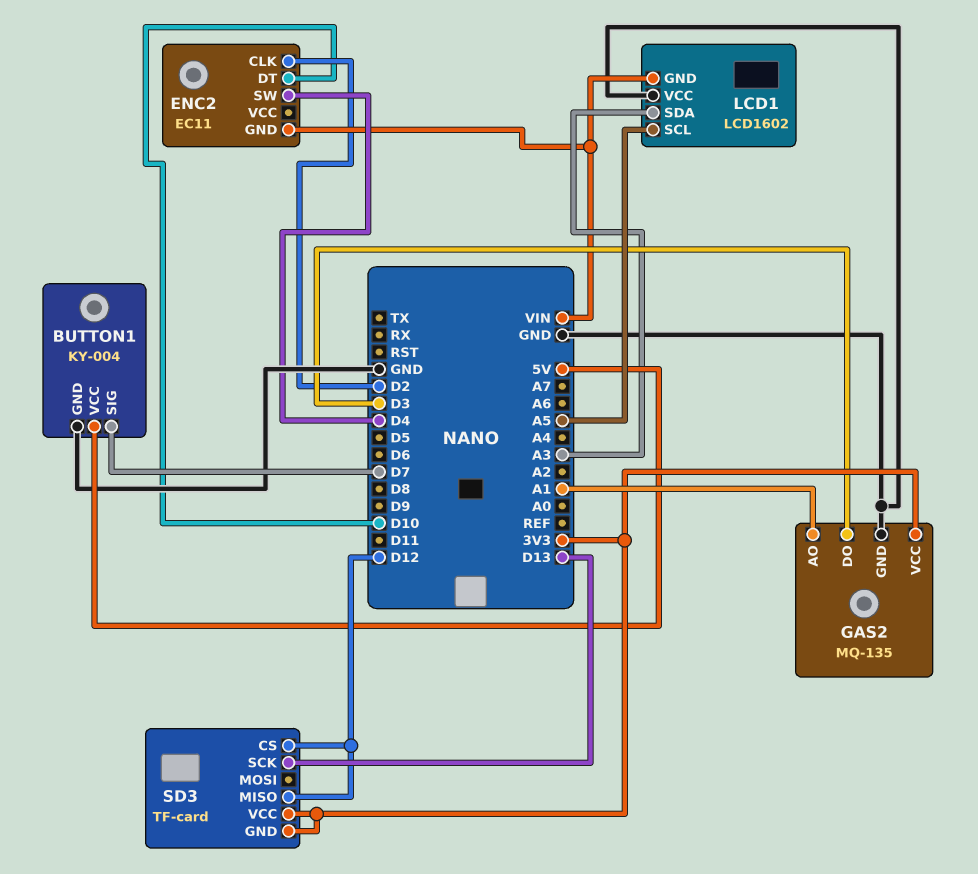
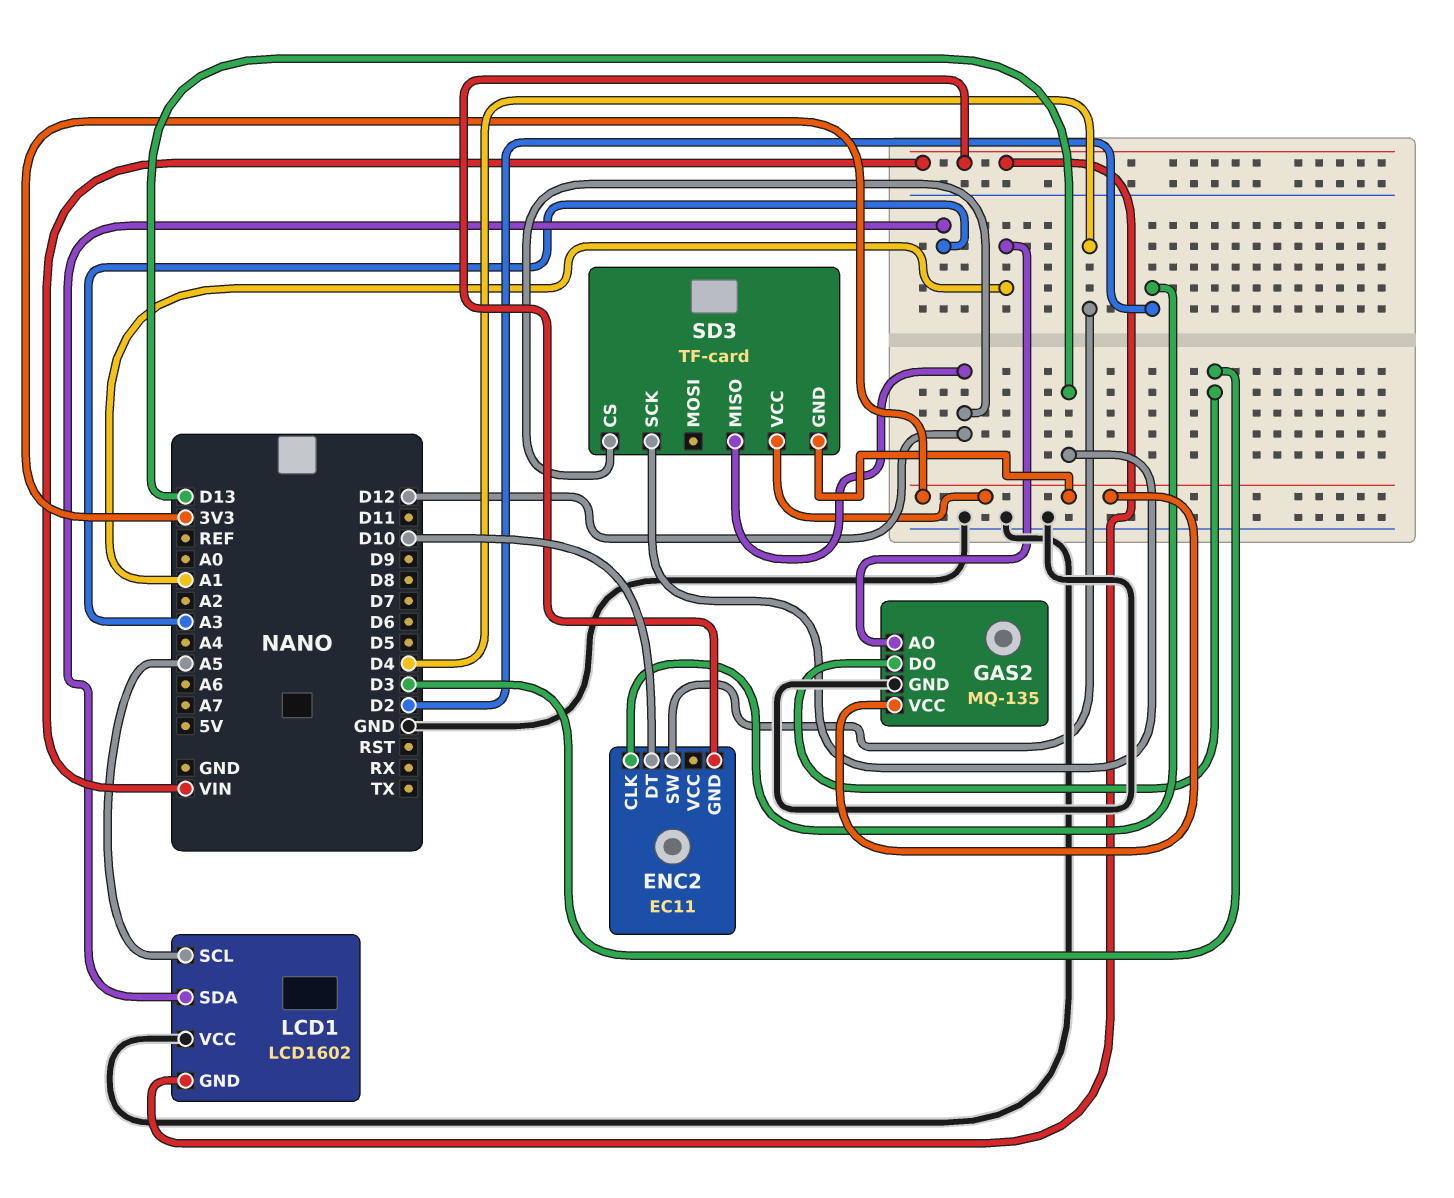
BUTTON1: KY-004 -> none
BUTTON1 pin GND: GND -> none
BUTTON1 pin SIG: D7 -> none
BUTTON1 pin VCC: 5V -> none

